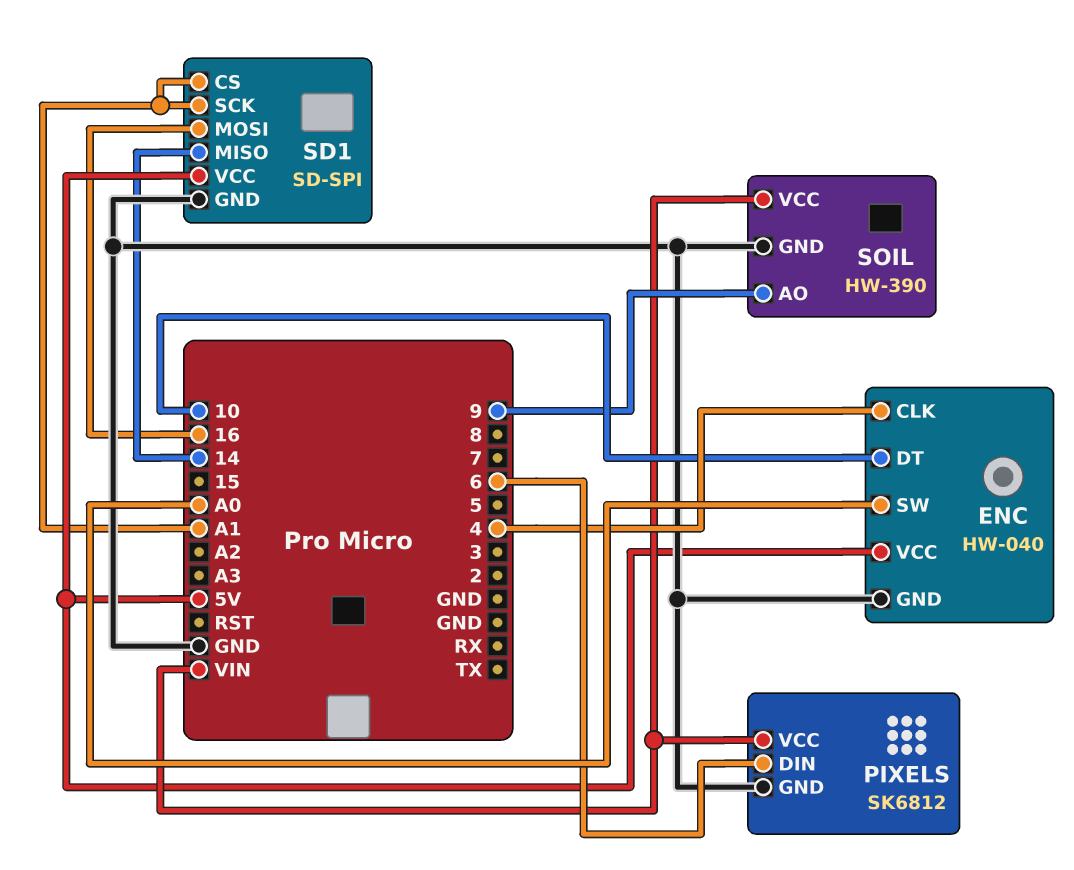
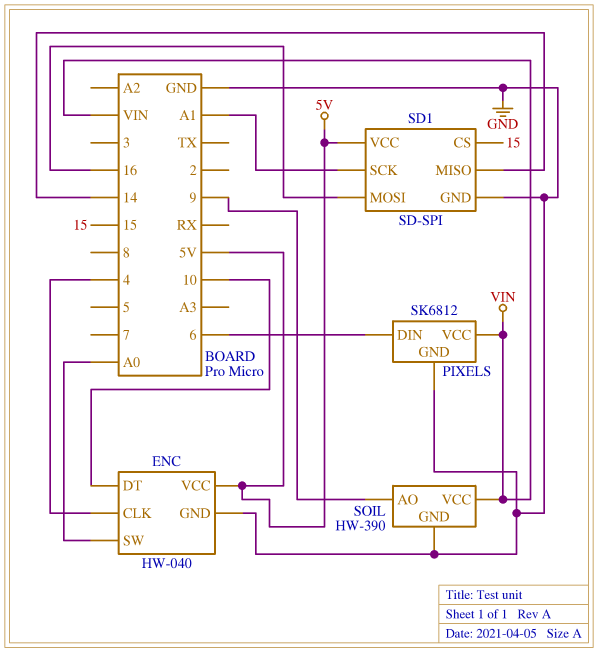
SD1 pin CS: A1 -> 15

